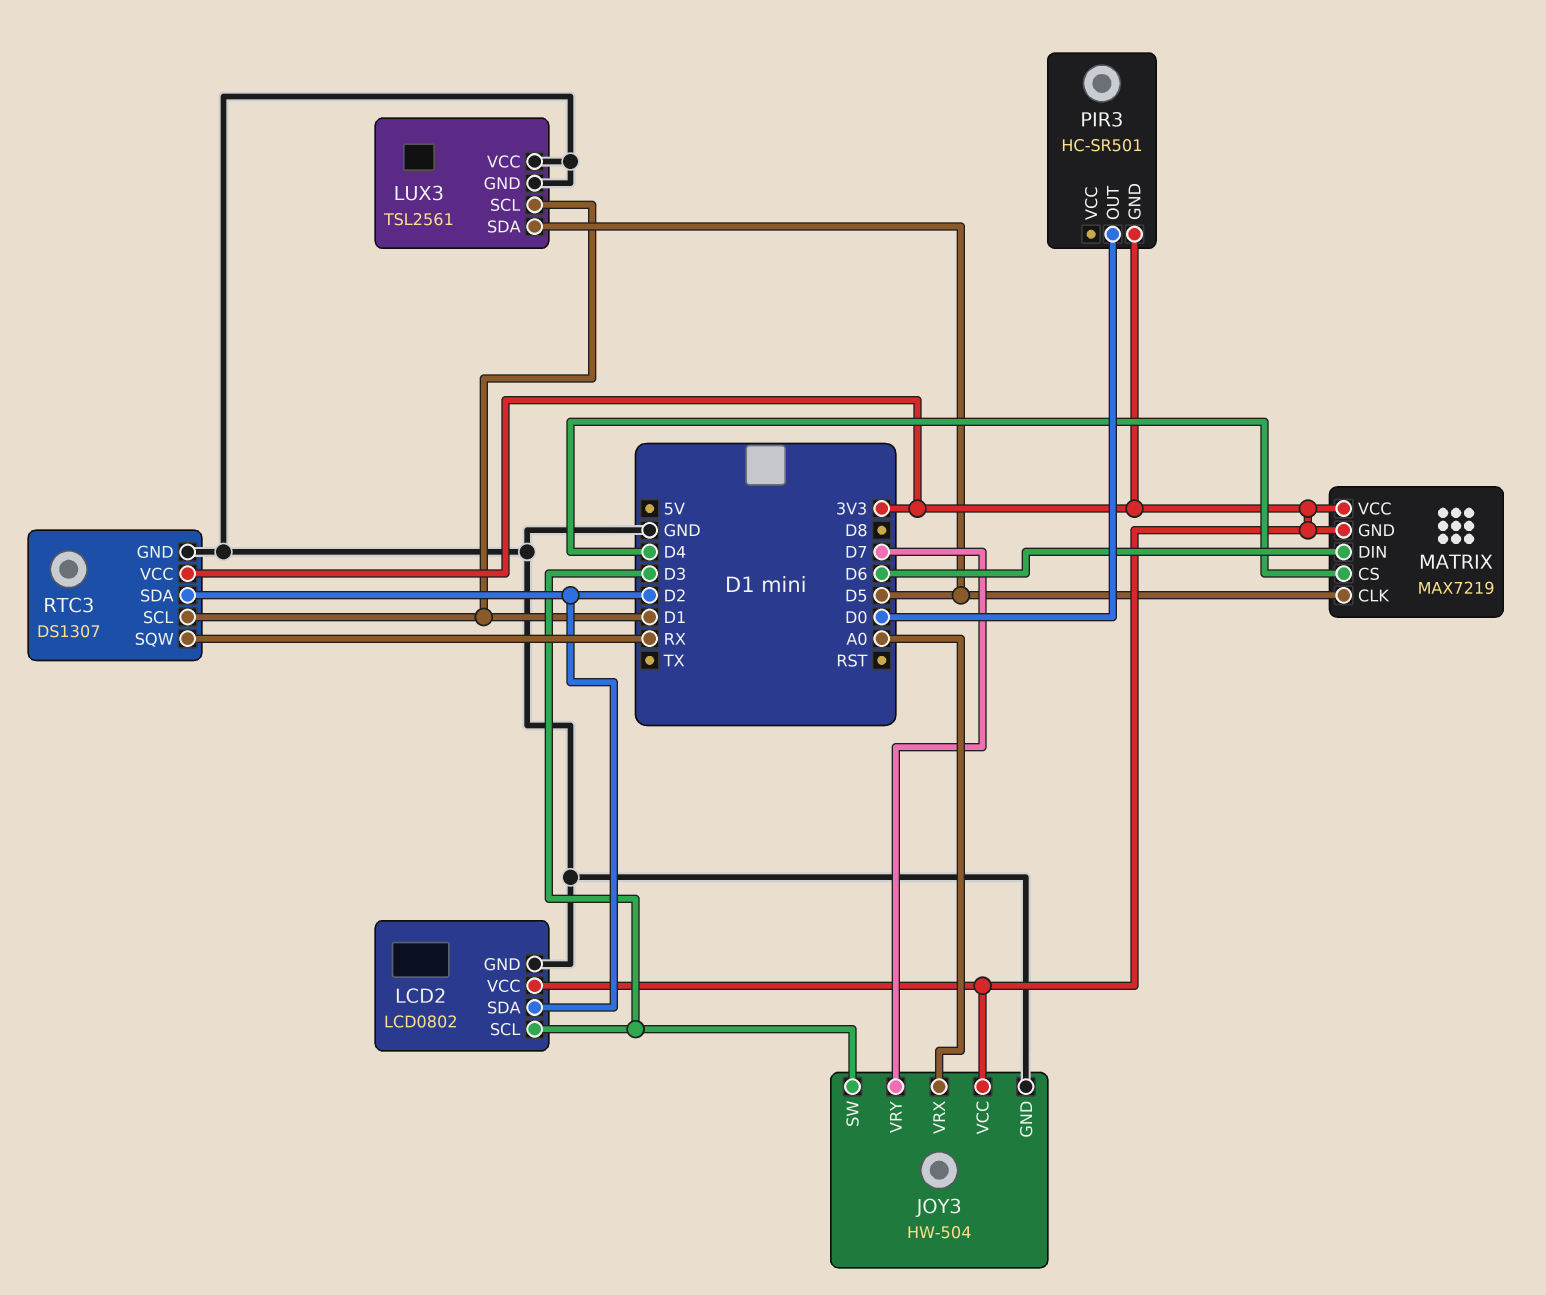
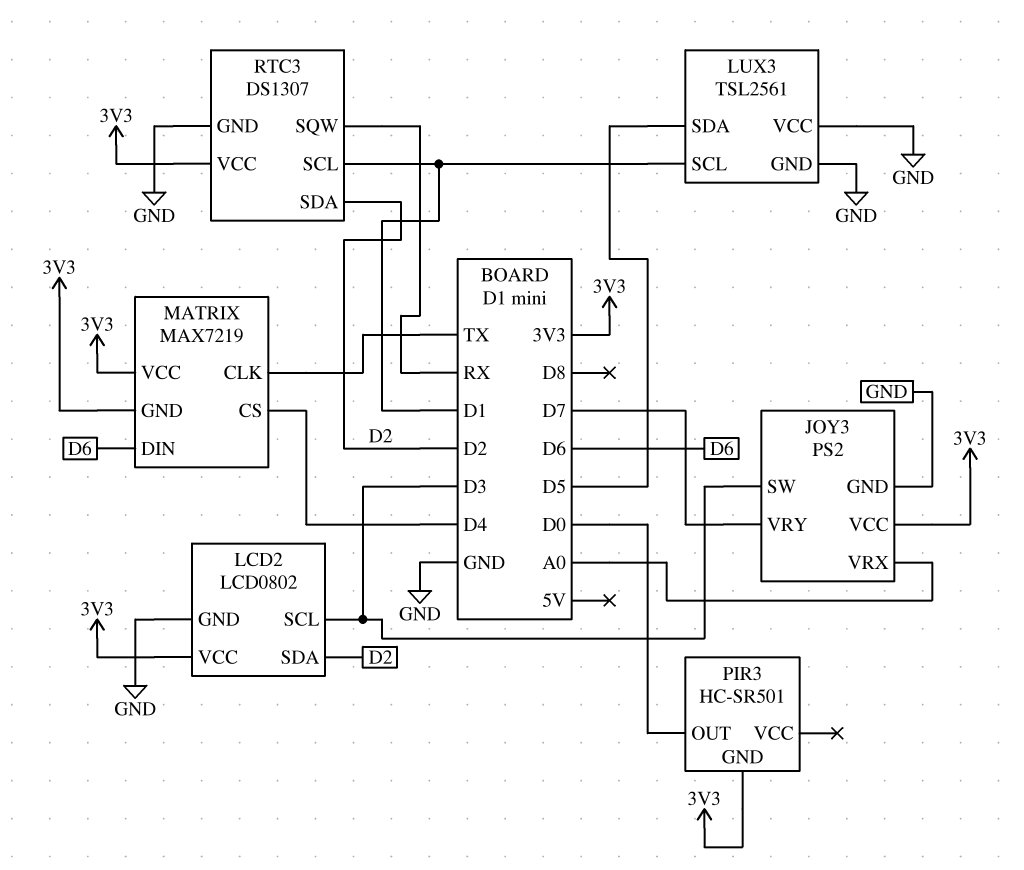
JOY3: HW-504 -> PS2
MATRIX pin CLK: D5 -> TX

